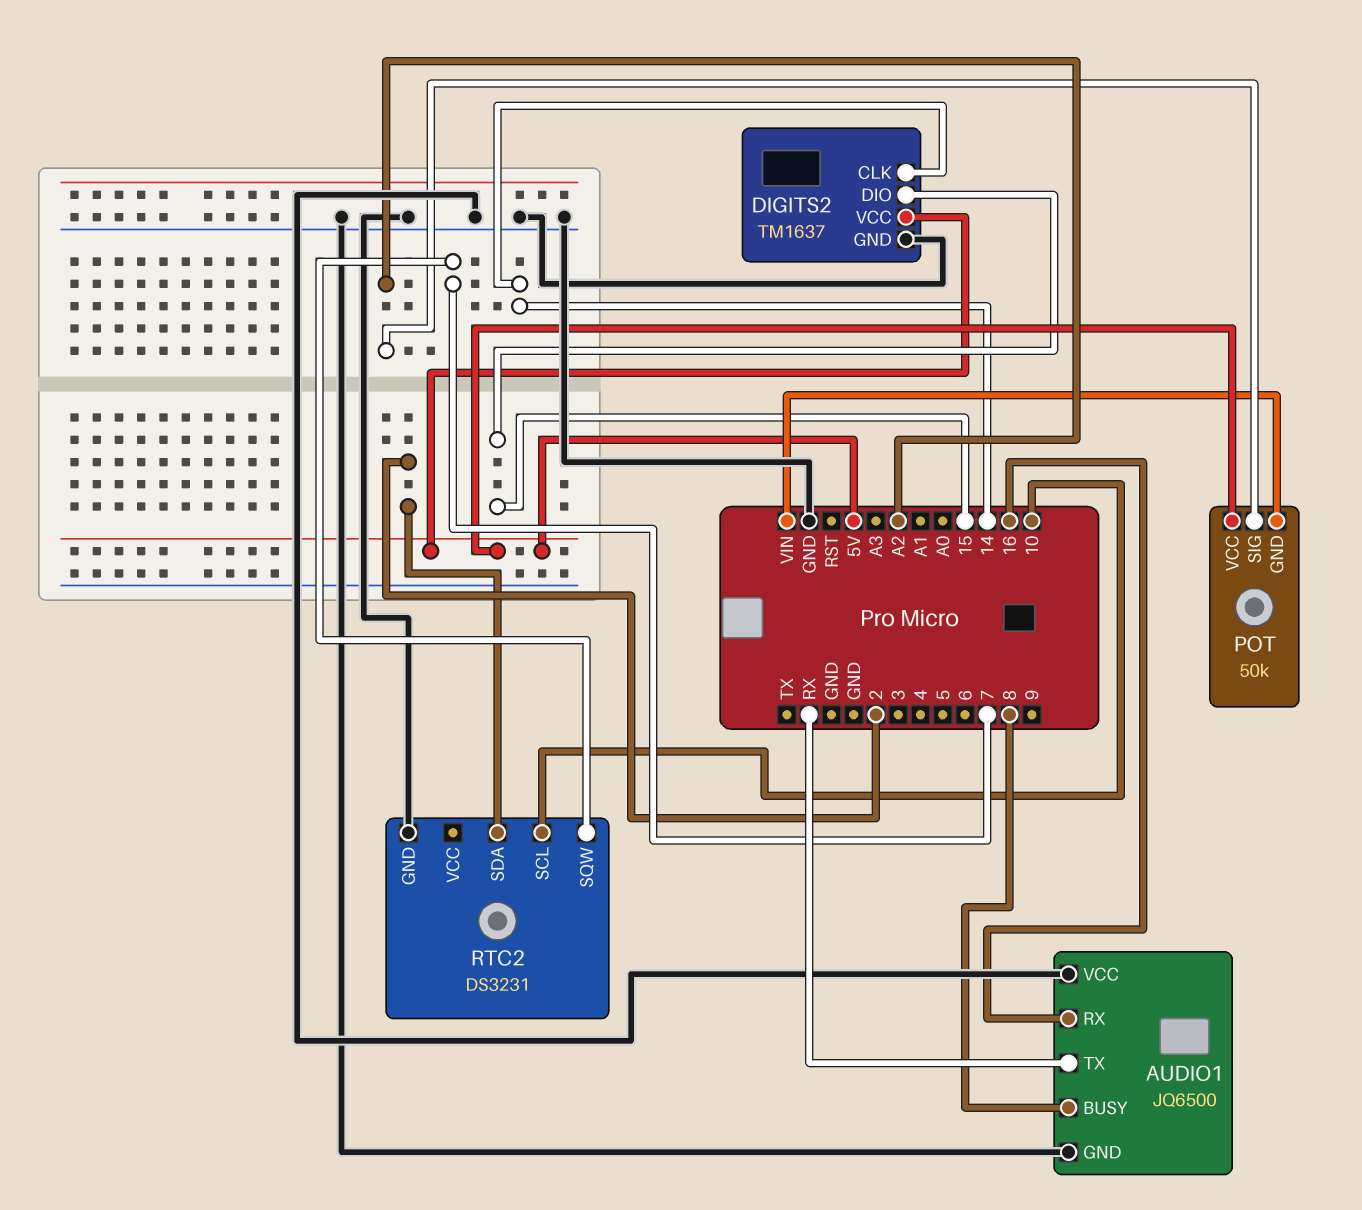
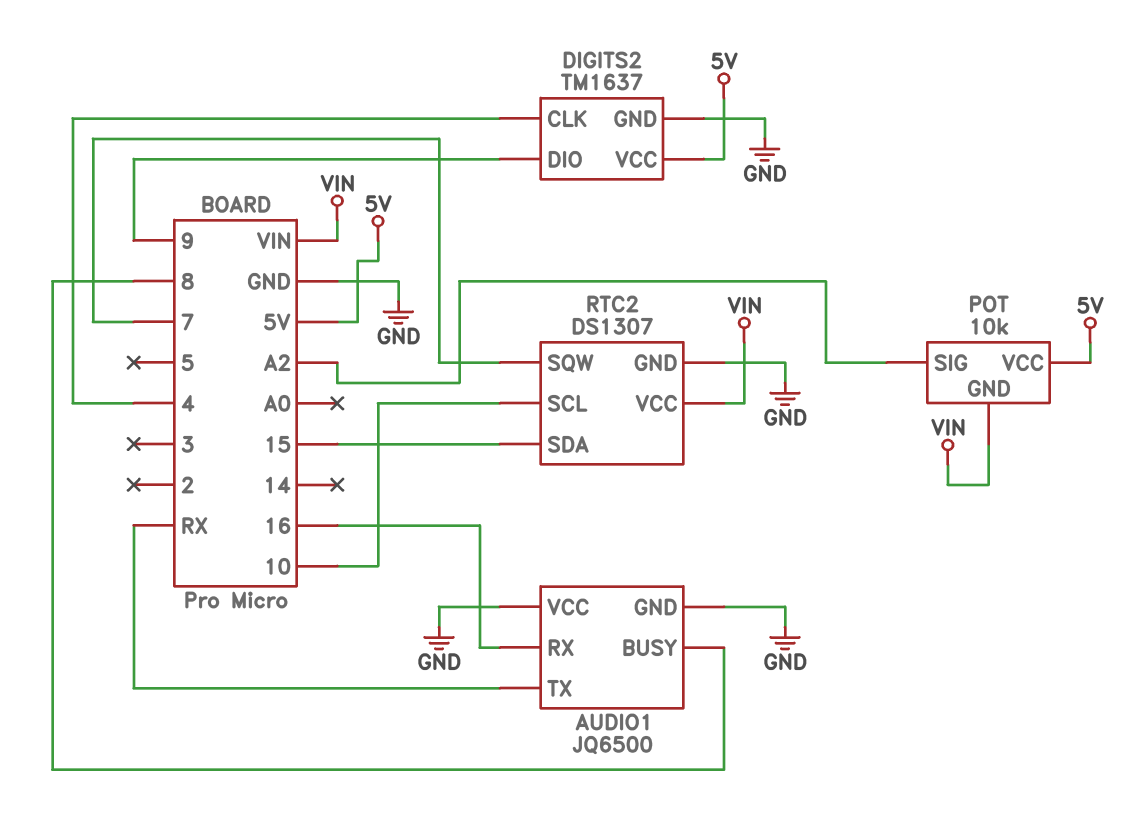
DIGITS2 pin CLK: 14 -> 4
DIGITS2 pin DIO: 15 -> 9
POT: 50k -> 10k
RTC2: DS3231 -> DS1307
RTC2 pin SDA: 2 -> 15
RTC2 pin VCC: none -> VIN

